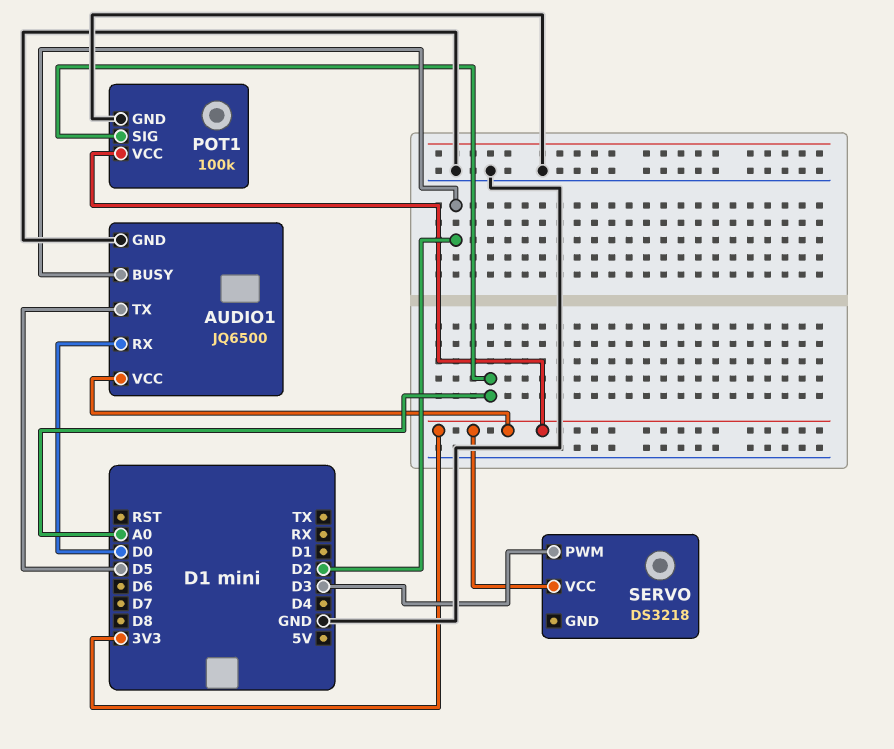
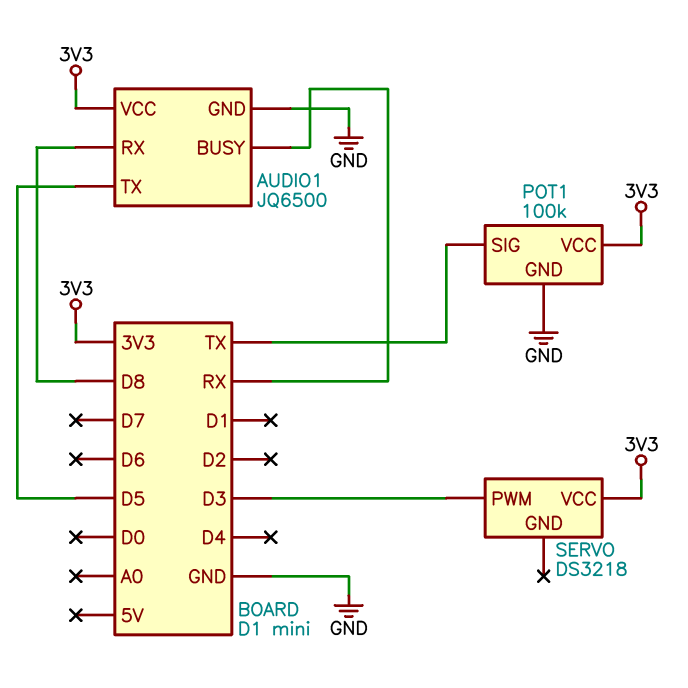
AUDIO1 pin BUSY: D2 -> RX
AUDIO1 pin RX: D0 -> D8
POT1 pin SIG: A0 -> TX

